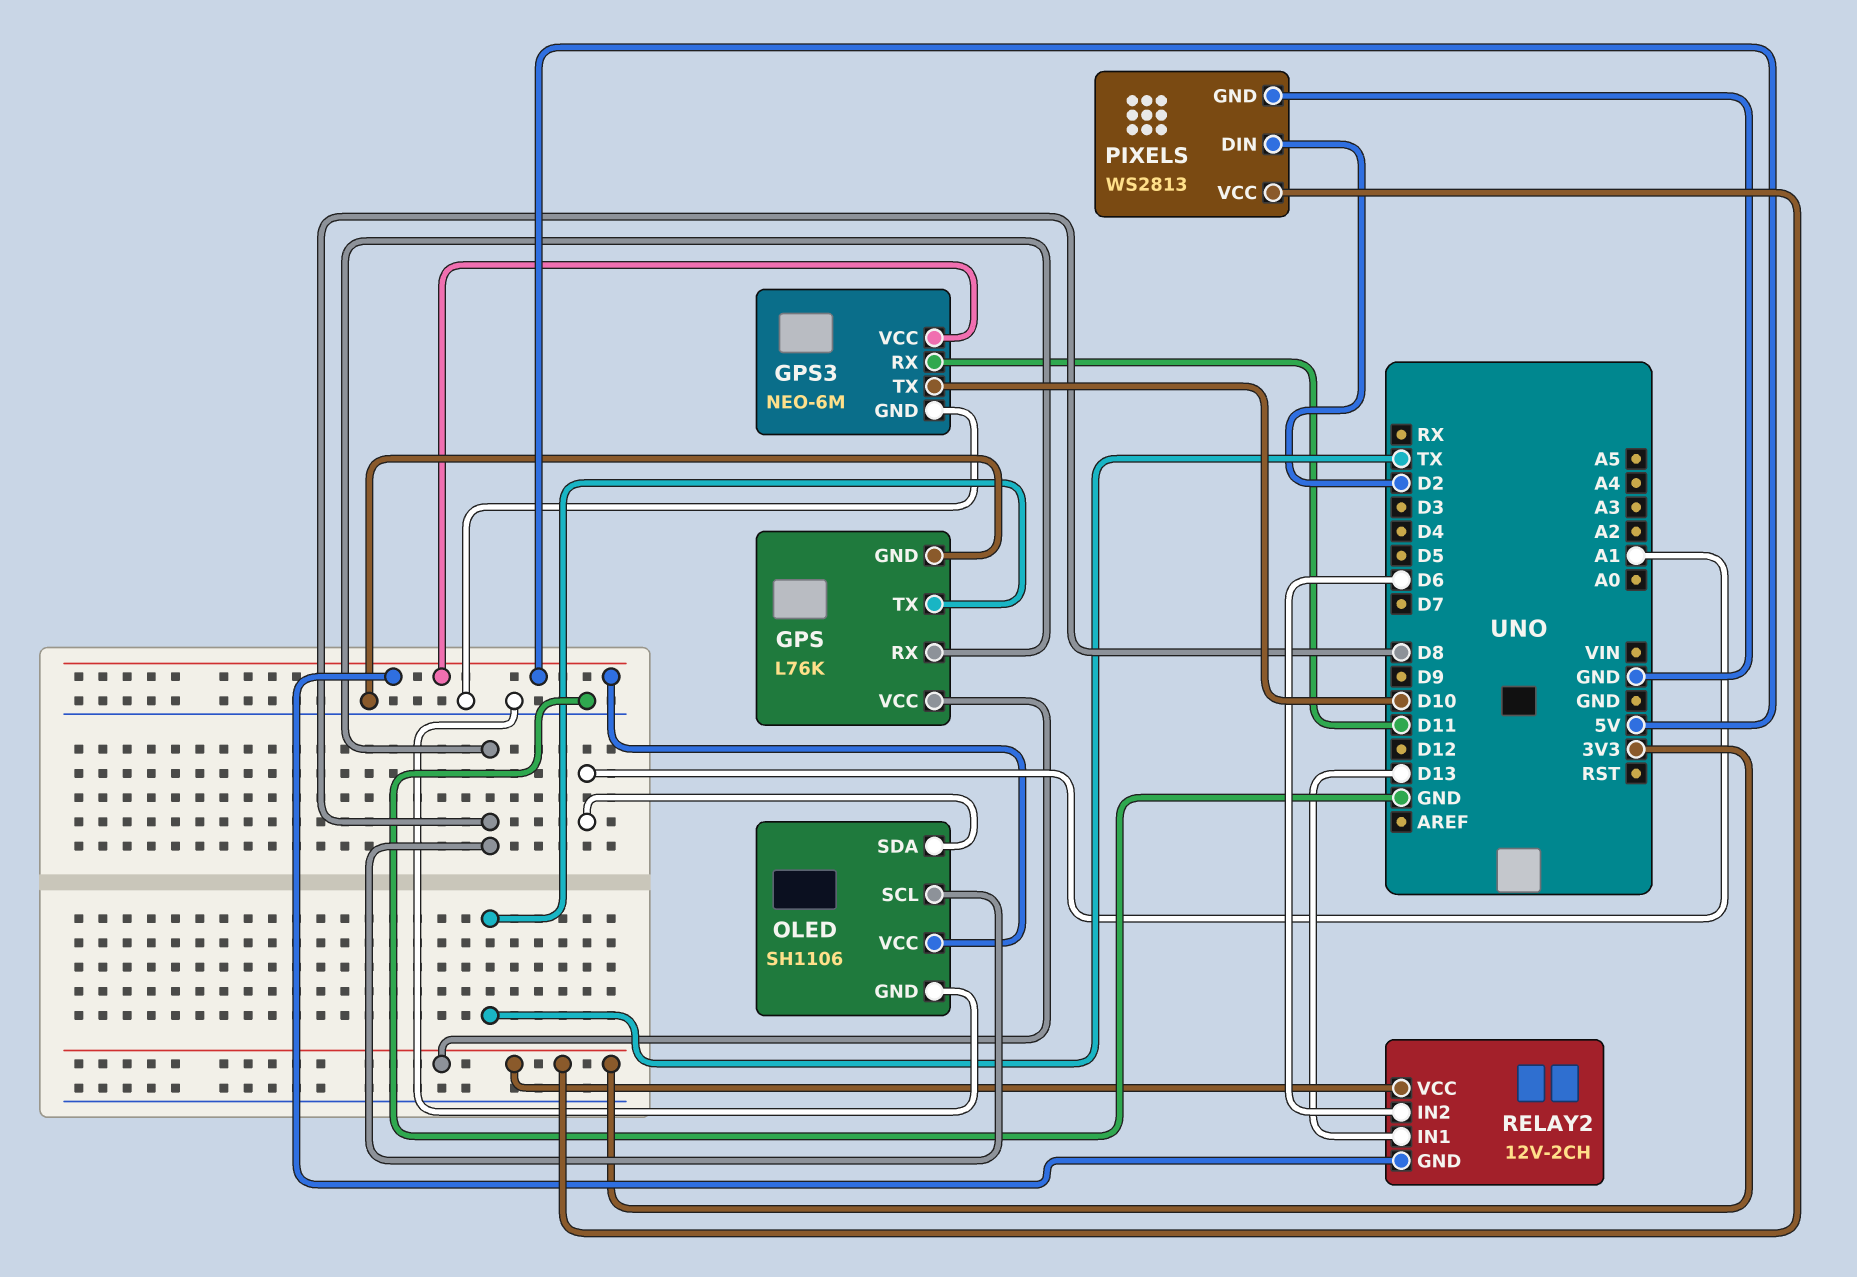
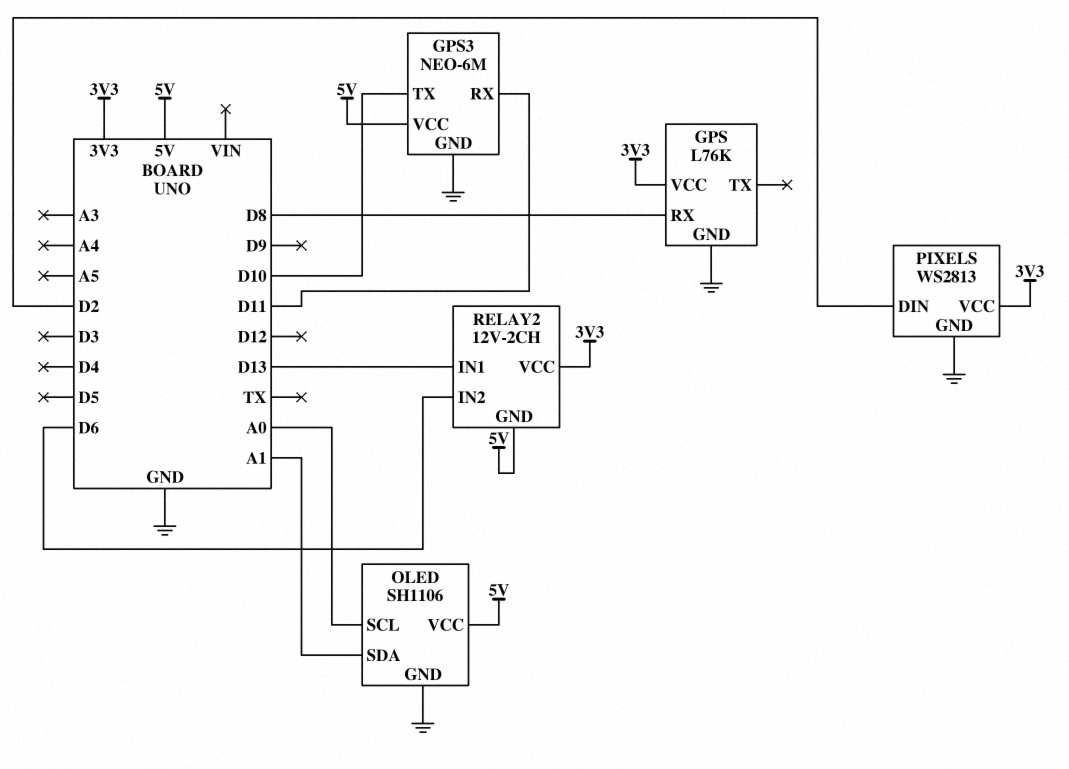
GPS pin TX: TX -> none
OLED pin SCL: D8 -> A0

